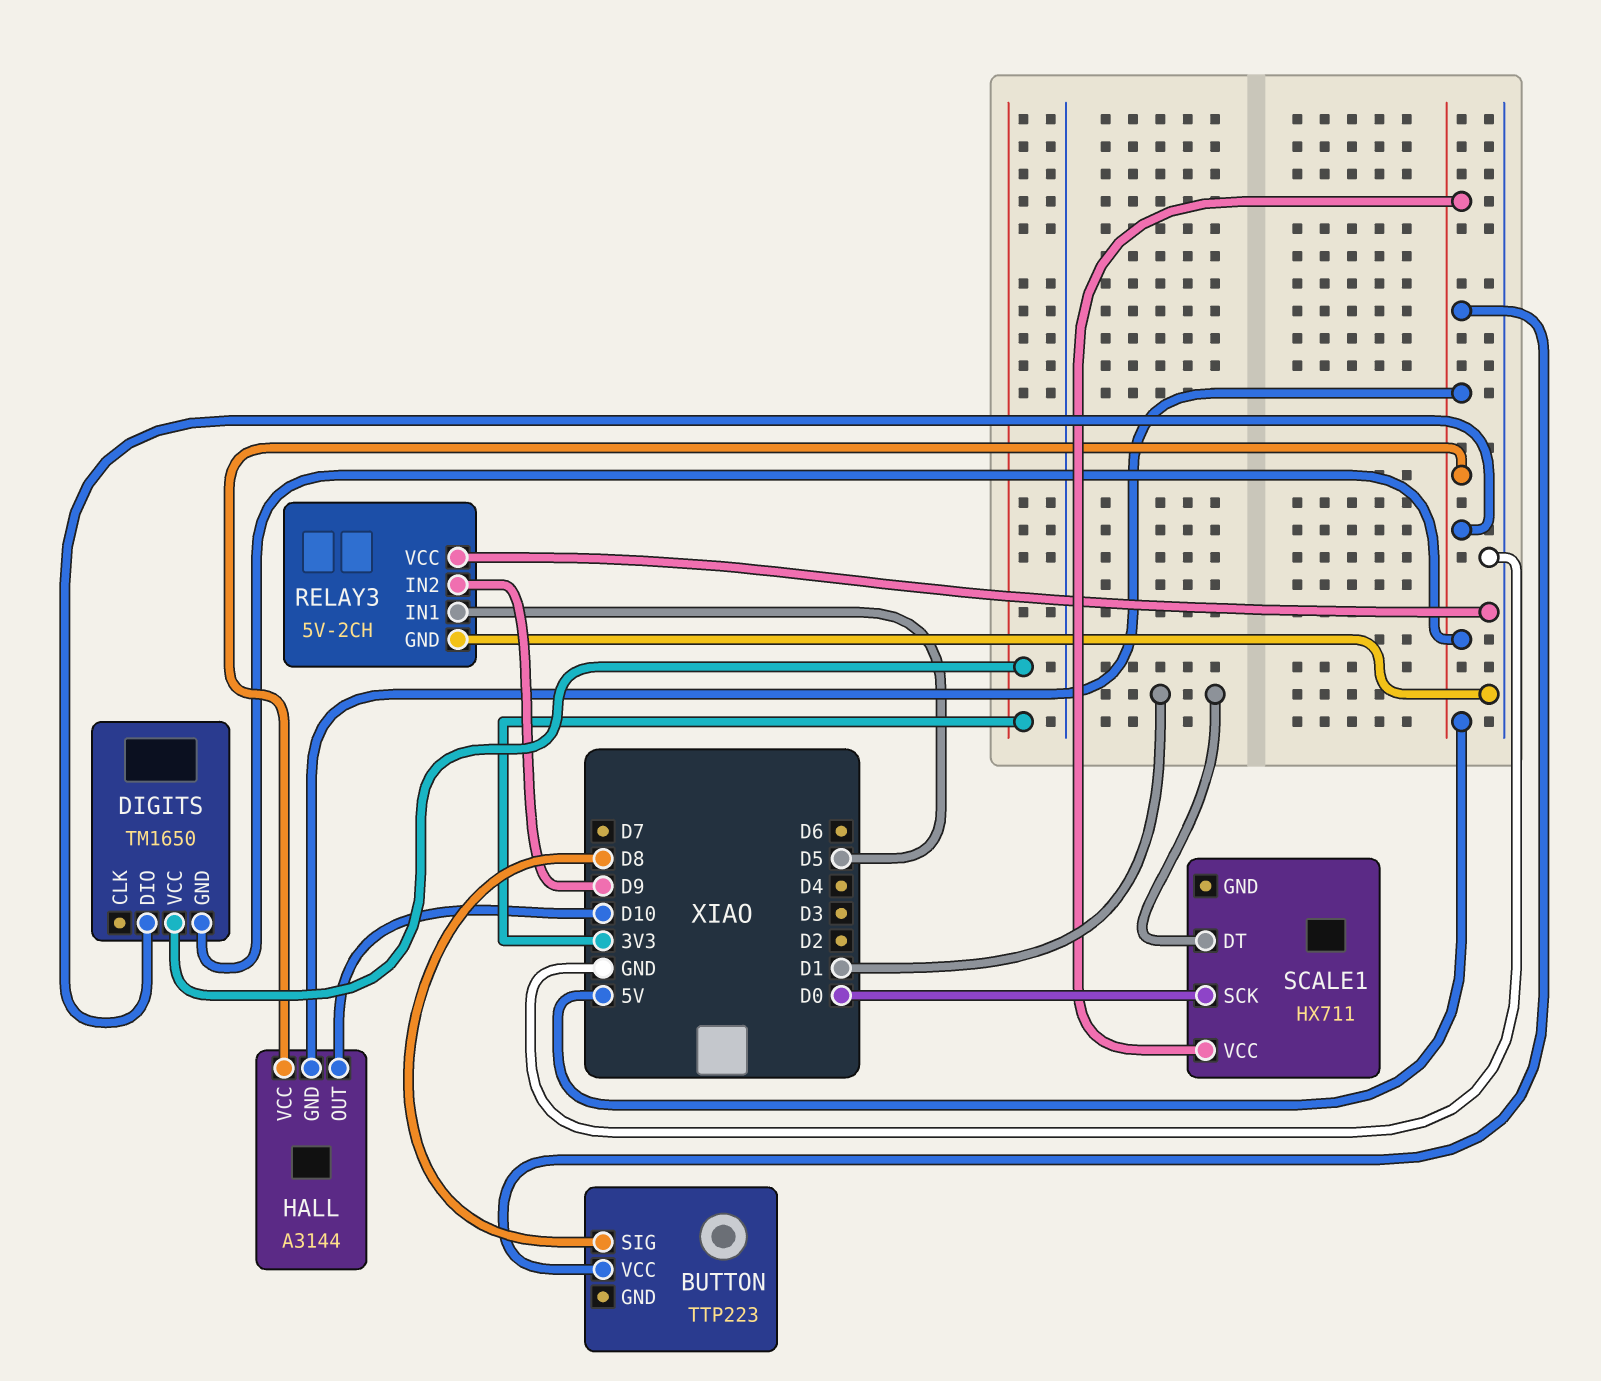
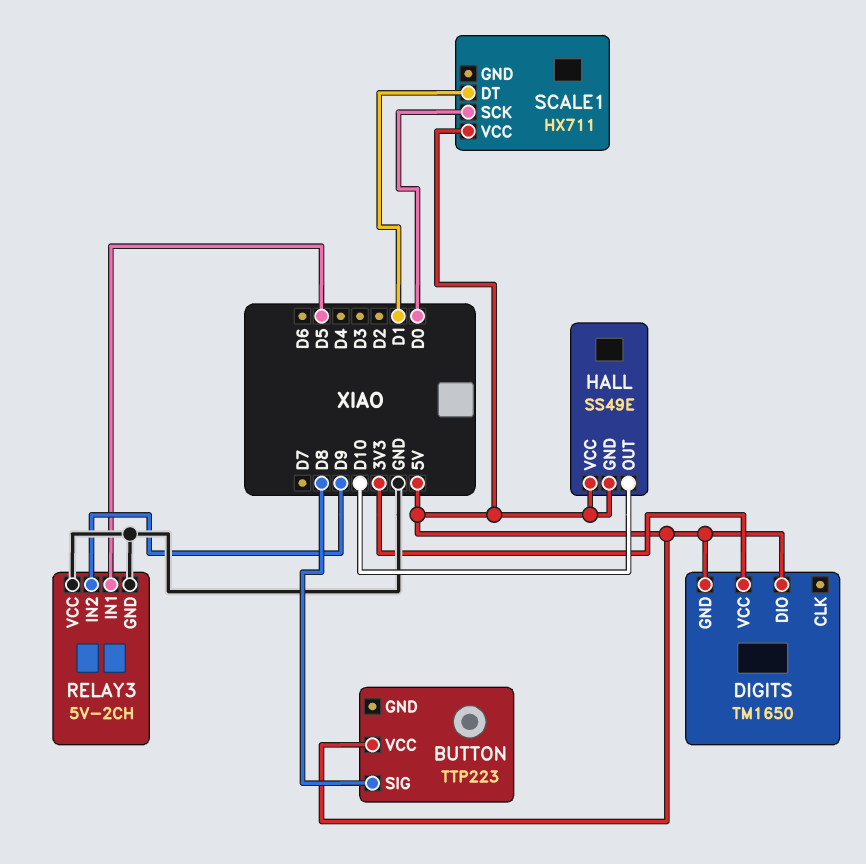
HALL: A3144 -> SS49E

